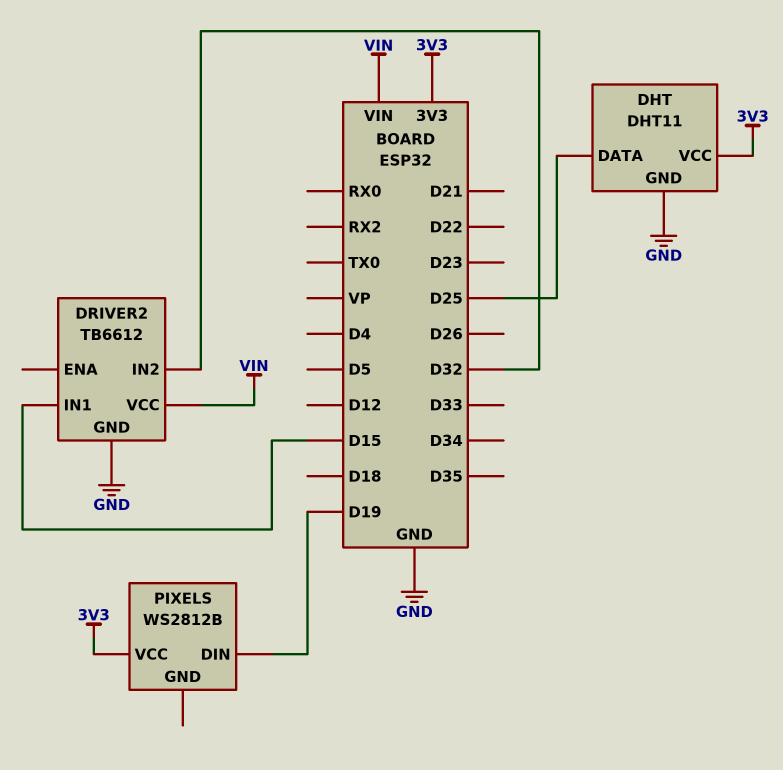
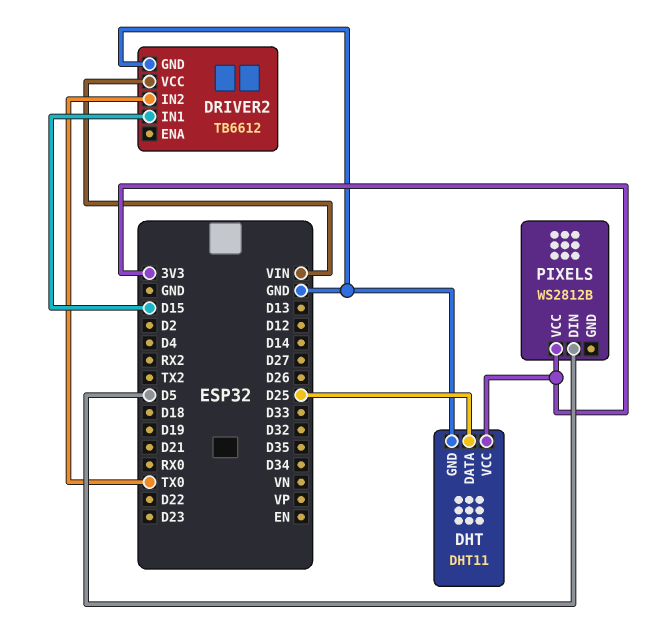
DRIVER2 pin IN2: D32 -> TX0
PIXELS pin DIN: D19 -> D5

